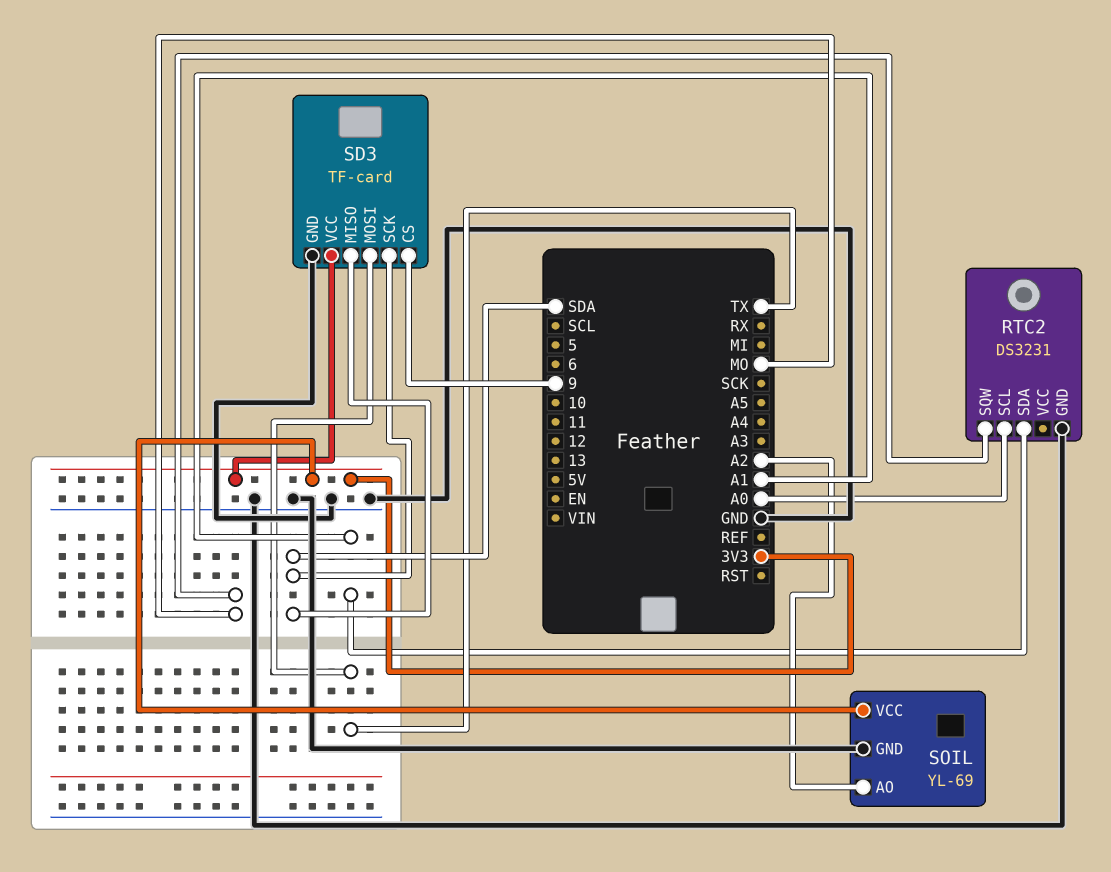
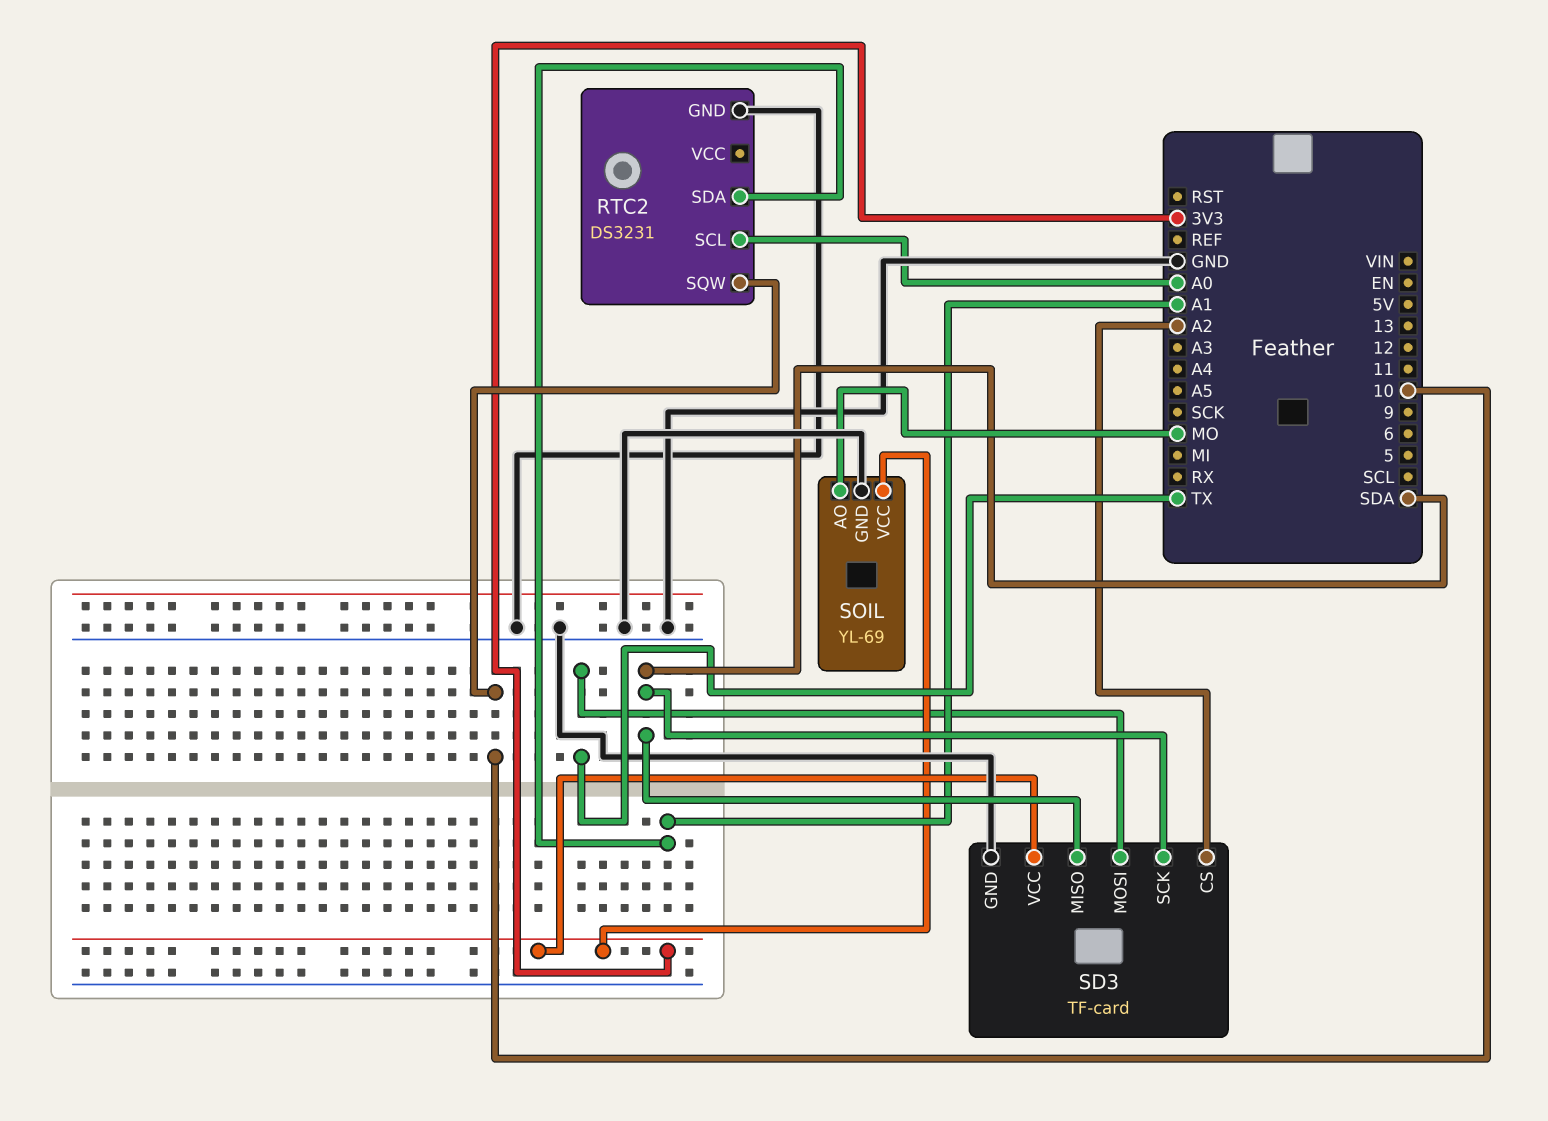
RTC2 pin SQW: MO -> 10
SD3 pin CS: 9 -> A2
SOIL pin AO: A2 -> MO

